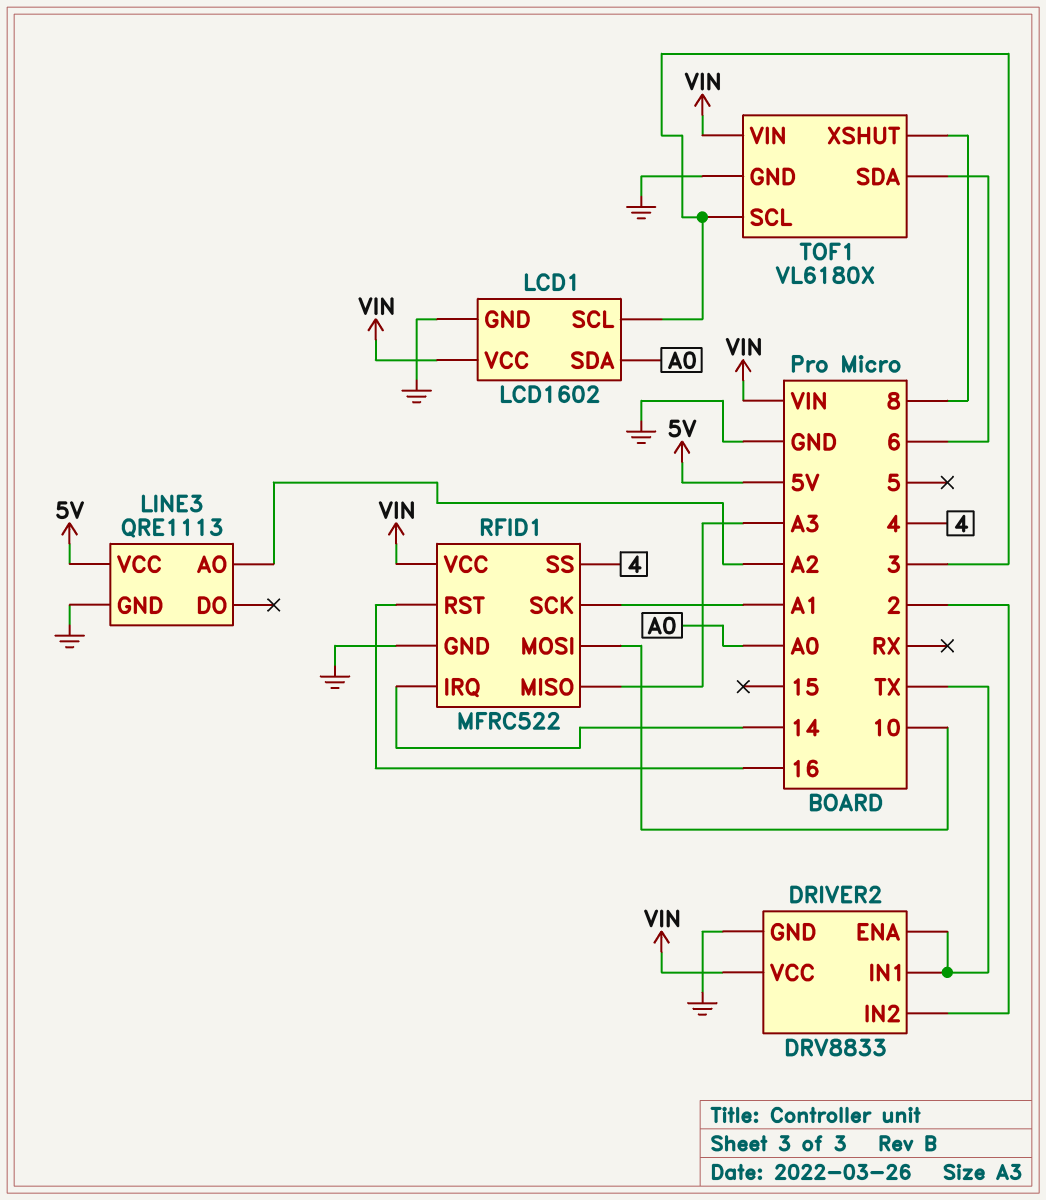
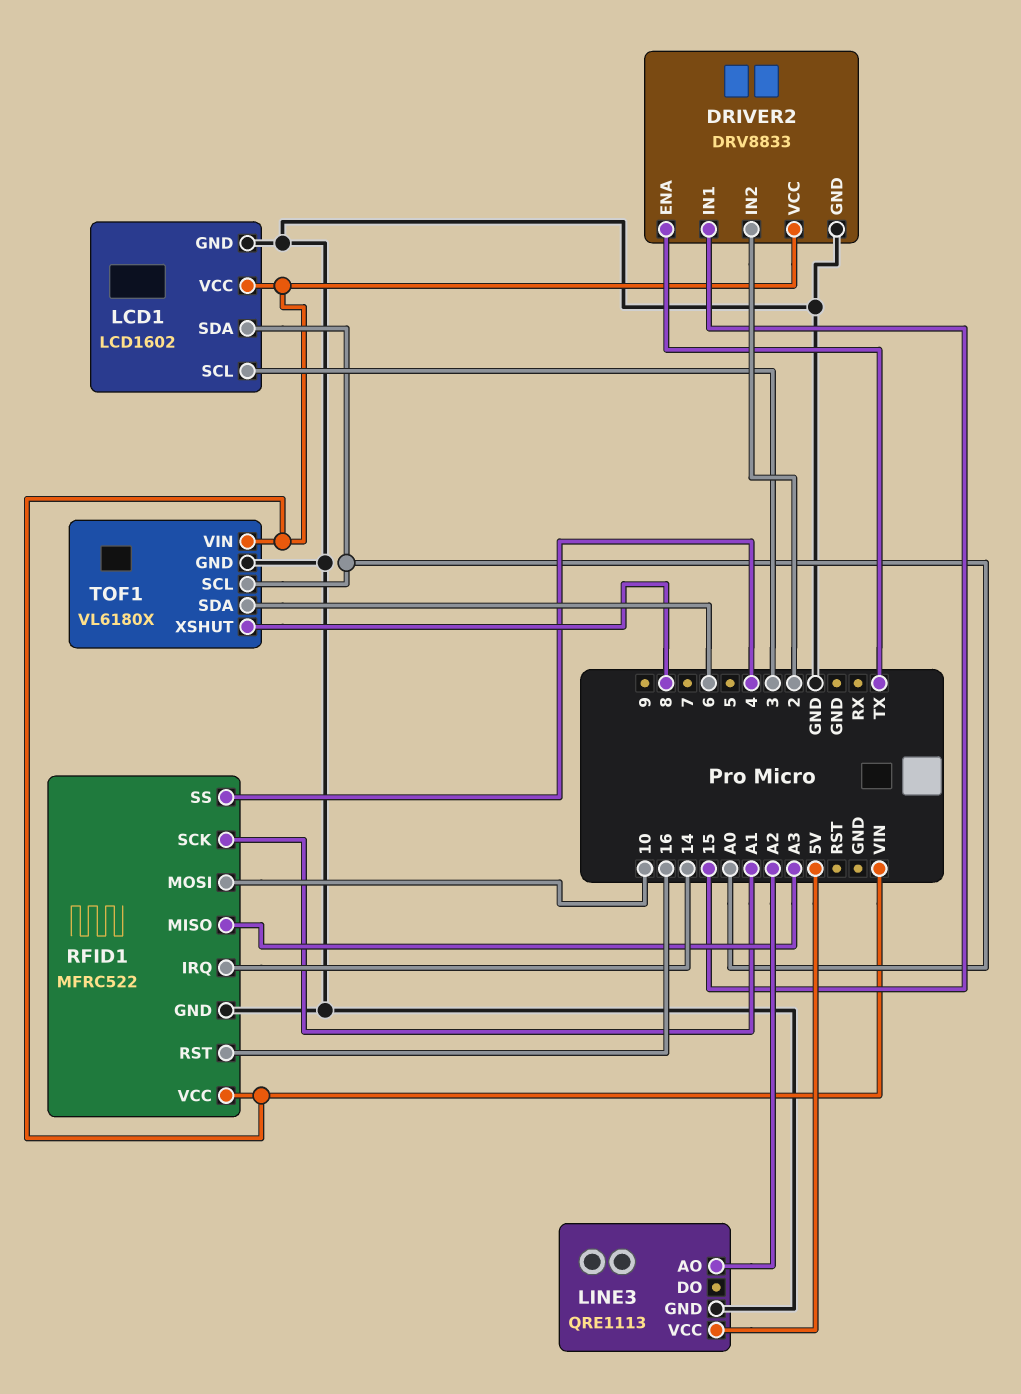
DRIVER2 pin IN1: TX -> 15
TOF1 pin SCL: 3 -> A0

